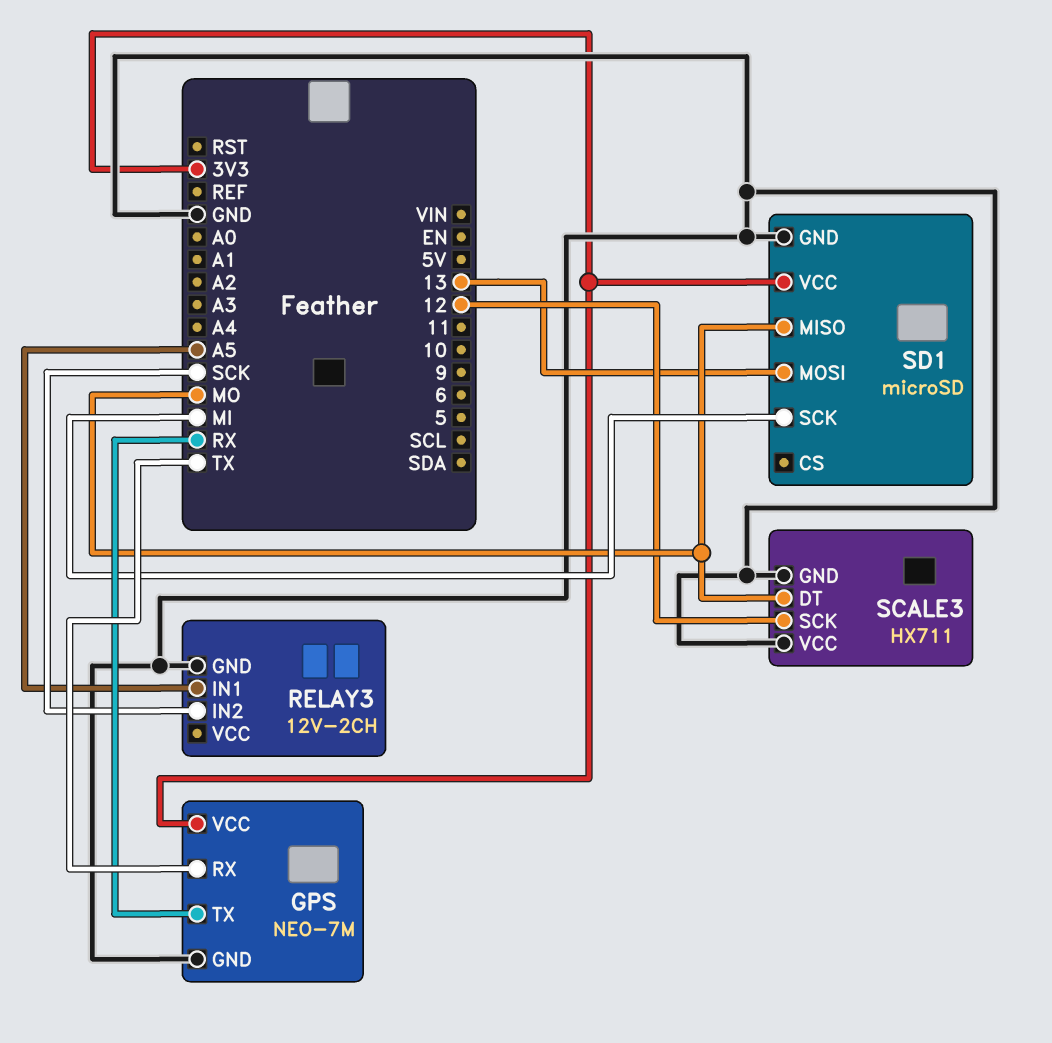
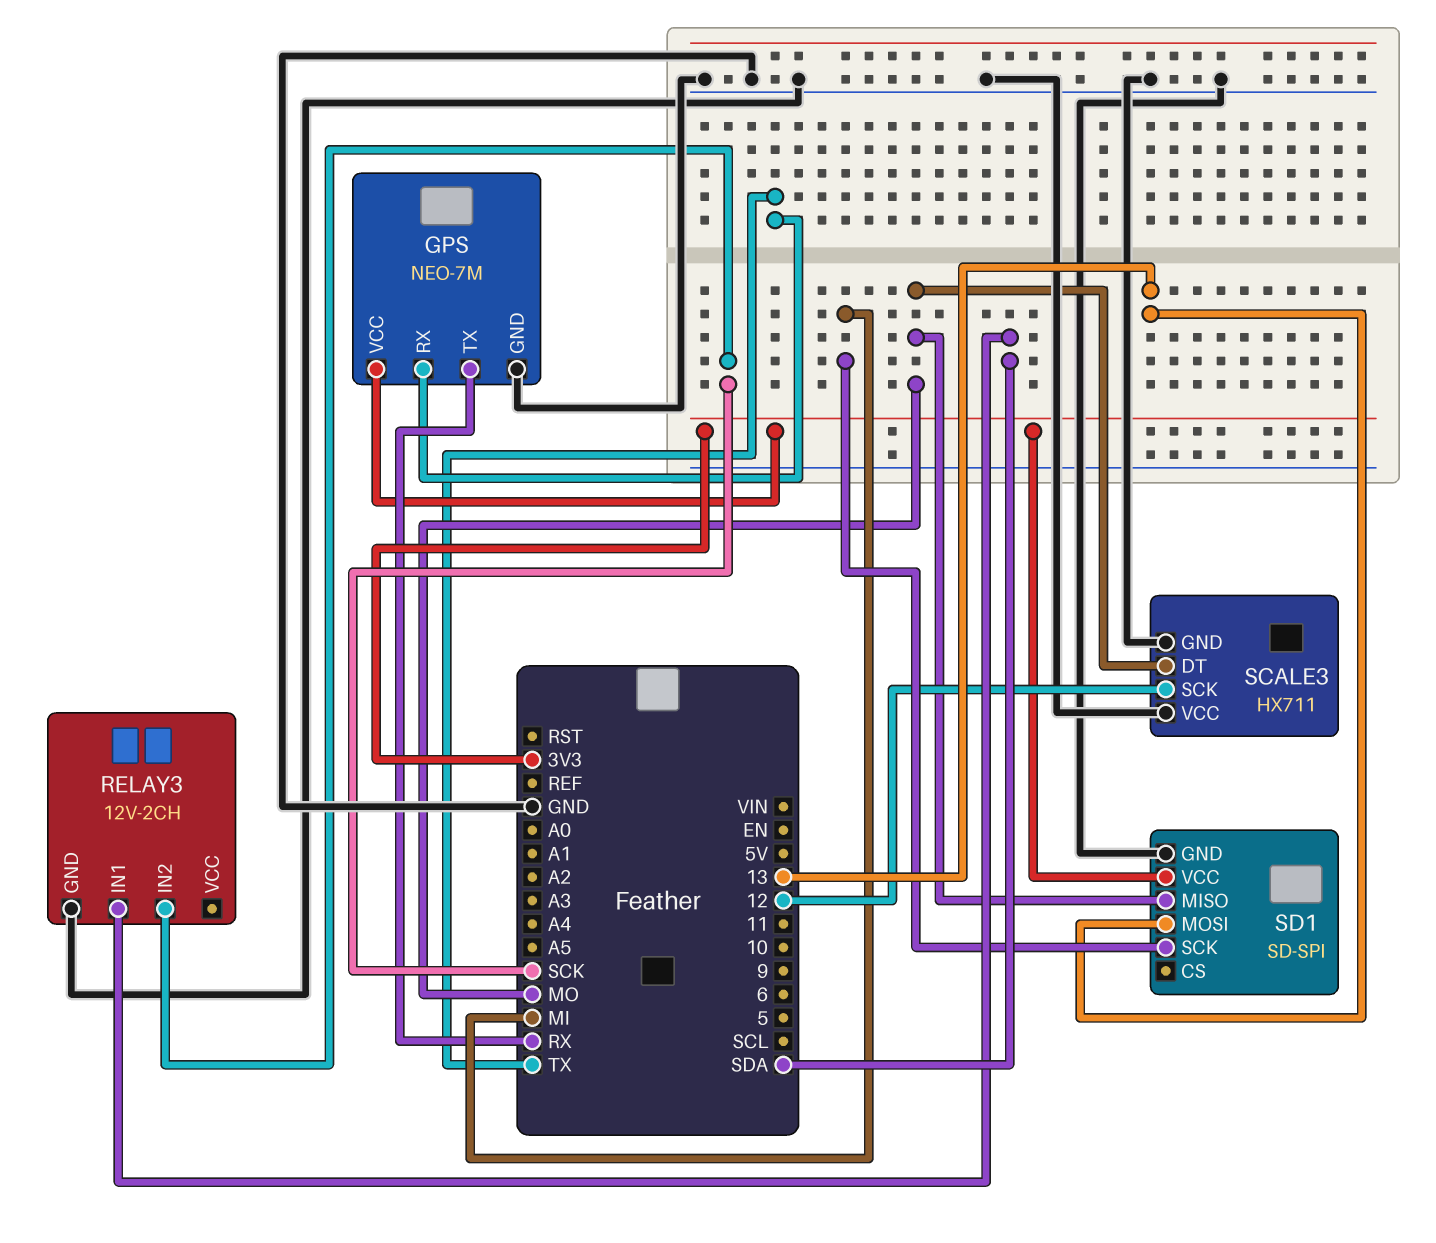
RELAY3 pin IN1: A5 -> SDA
SD1: microSD -> SD-SPI

